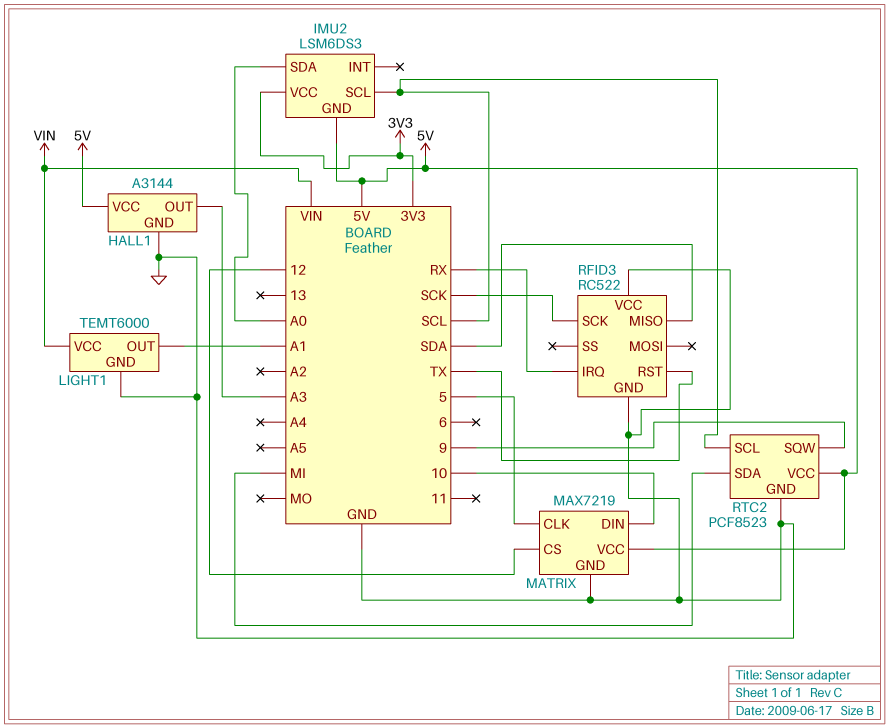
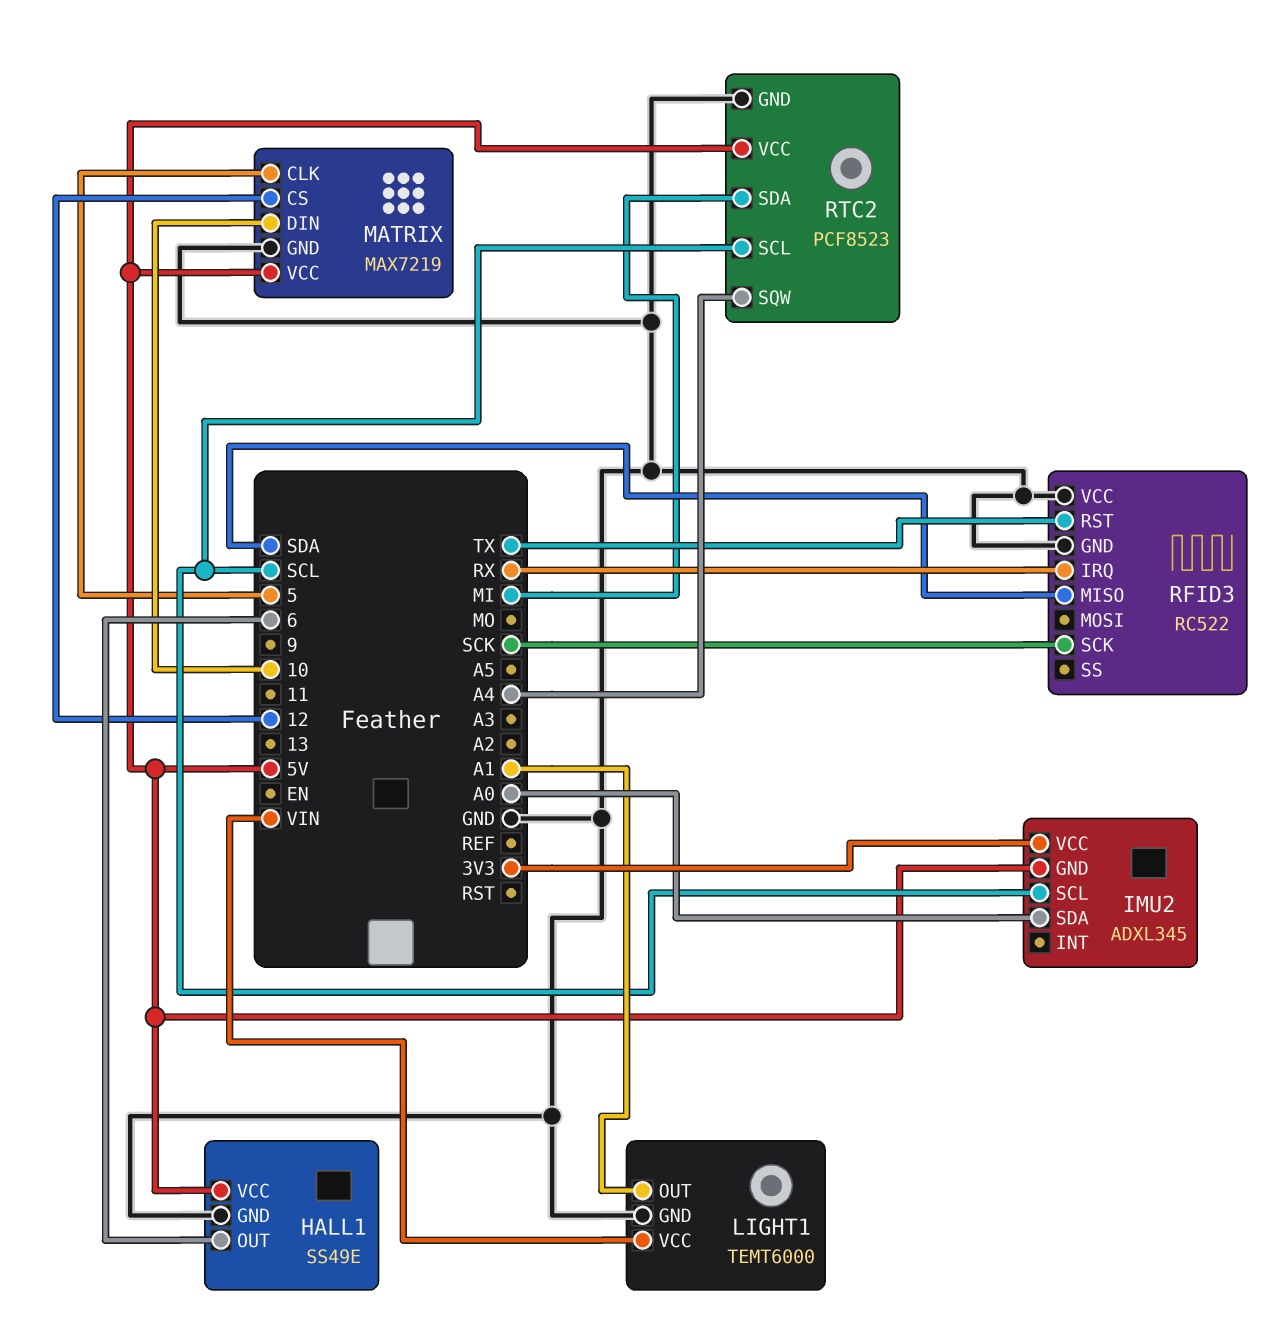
HALL1: A3144 -> SS49E
HALL1 pin OUT: A3 -> 6
IMU2: LSM6DS3 -> ADXL345
RTC2 pin SQW: 9 -> A4

